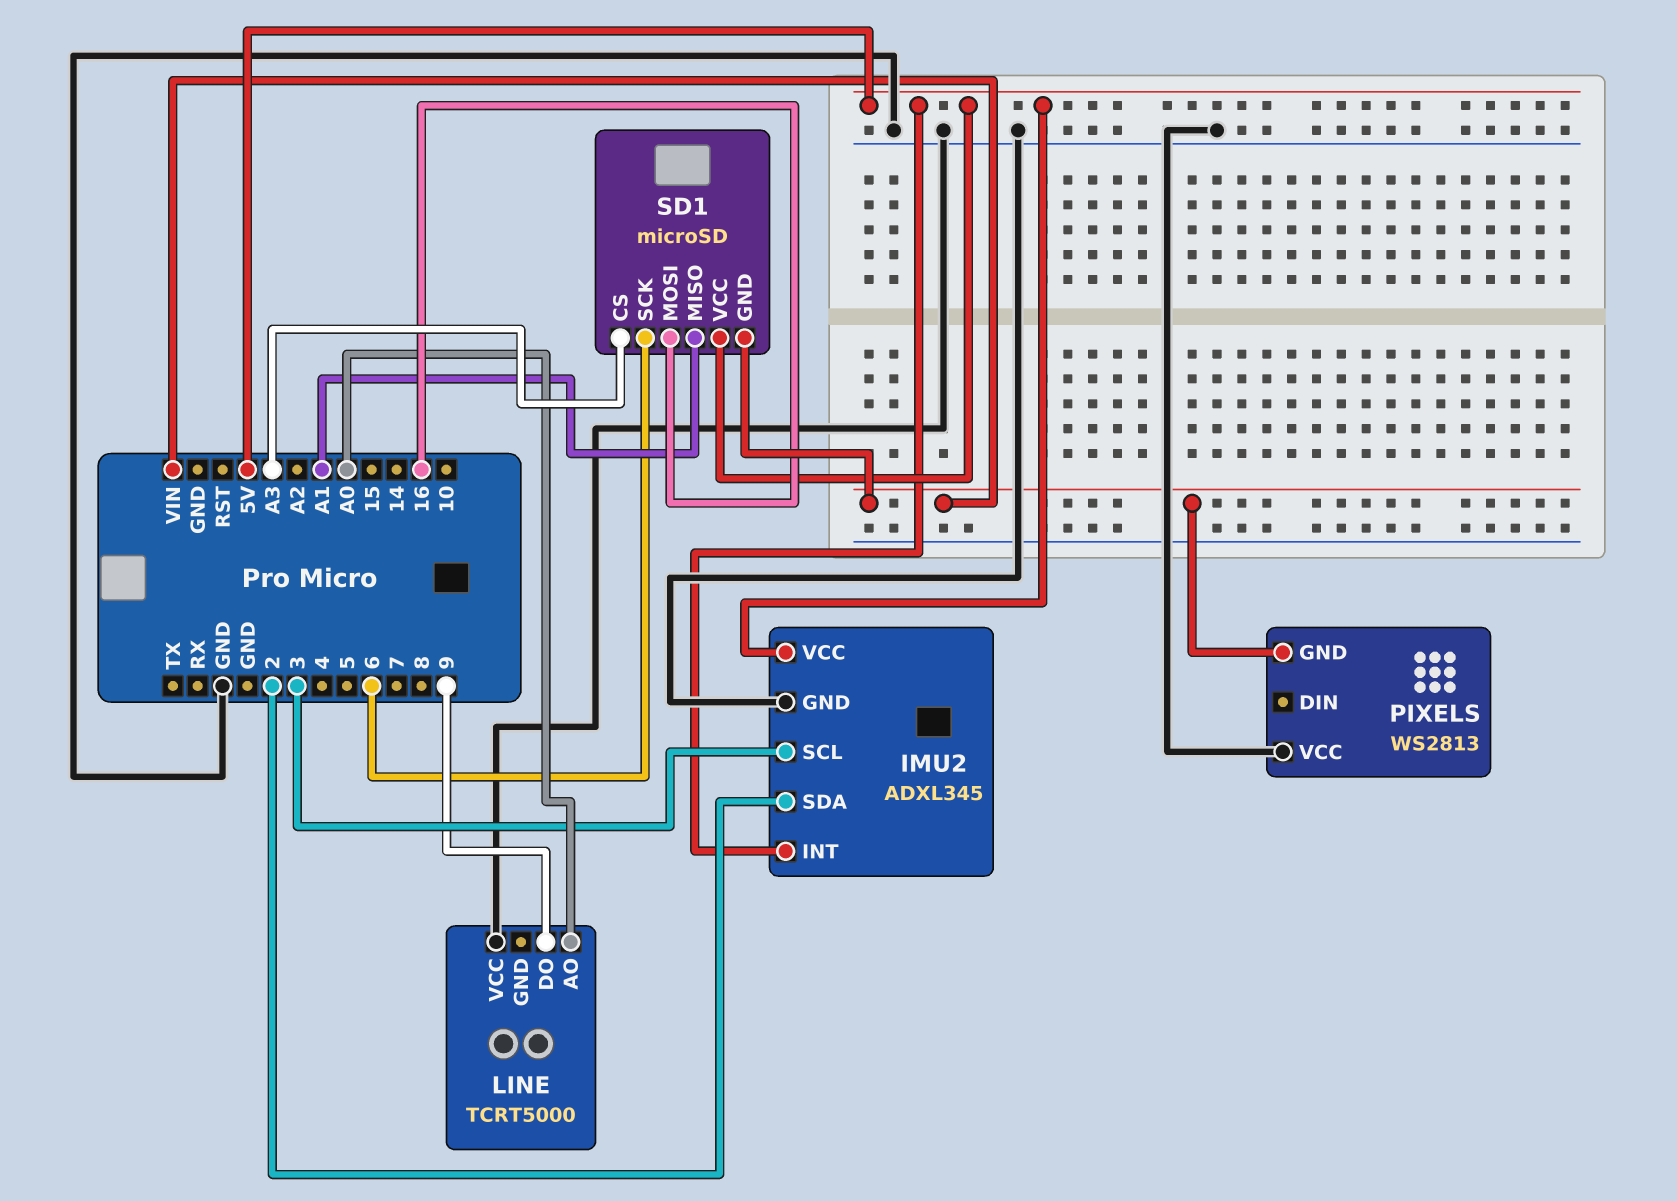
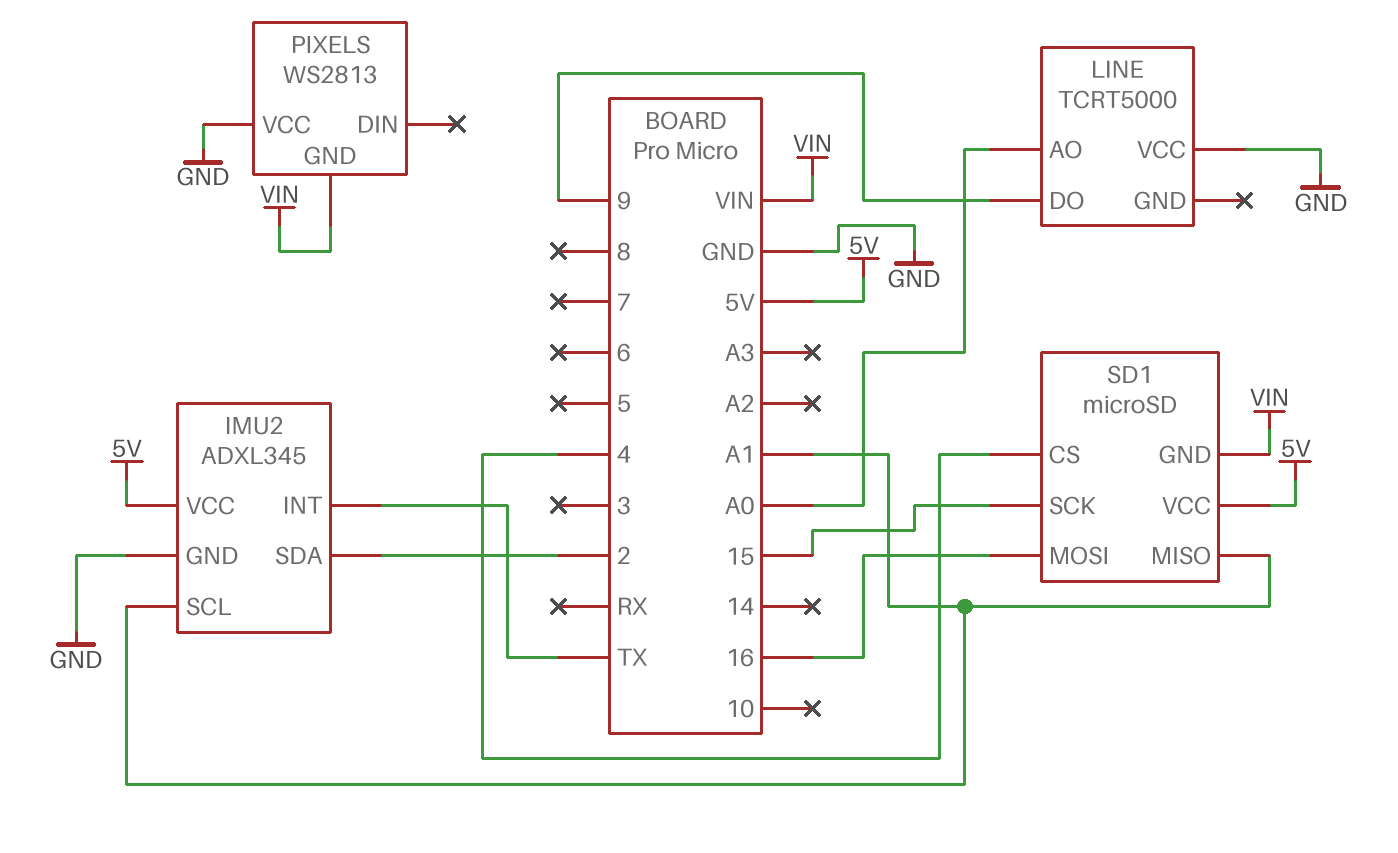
IMU2 pin INT: 5V -> TX
IMU2 pin SCL: 3 -> A1
SD1 pin CS: A3 -> 4
SD1 pin SCK: 6 -> 15

